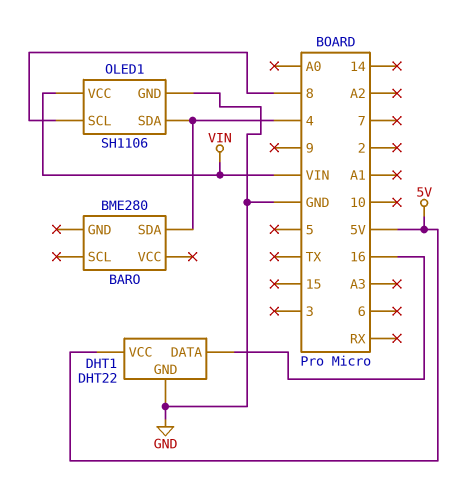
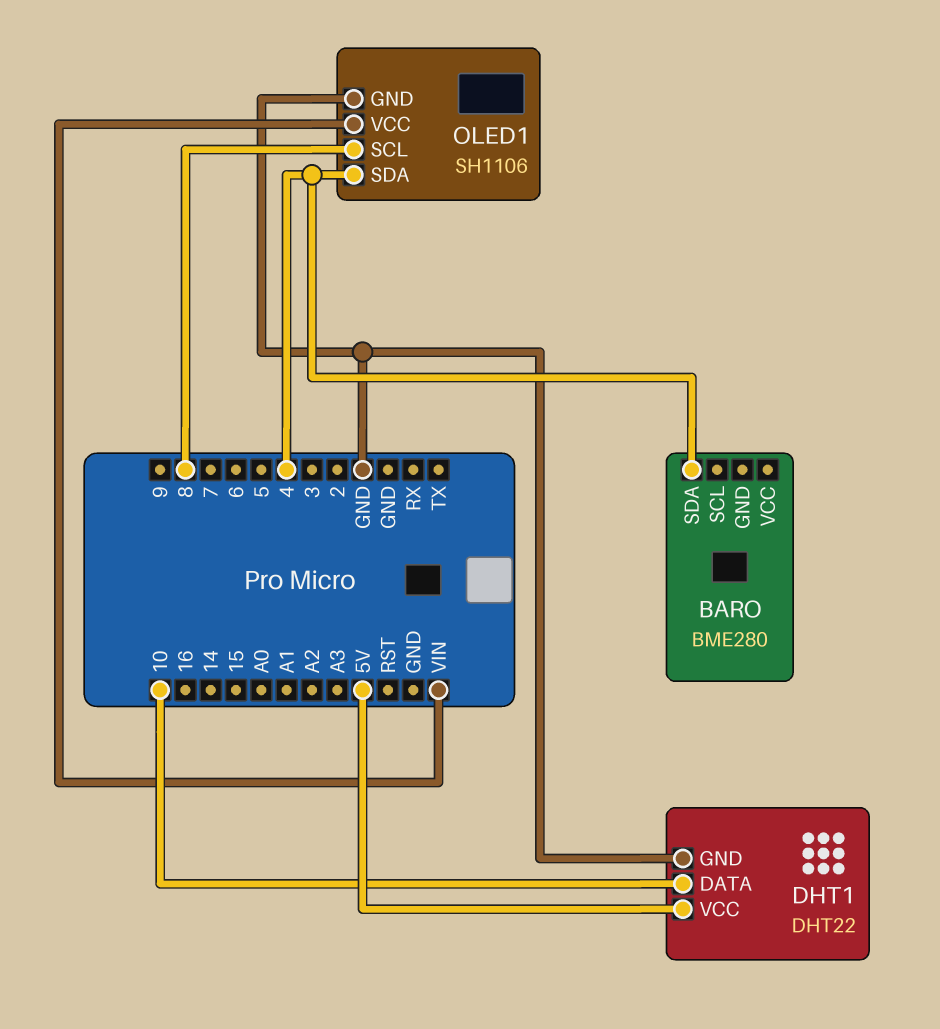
DHT1 pin DATA: 16 -> 10

